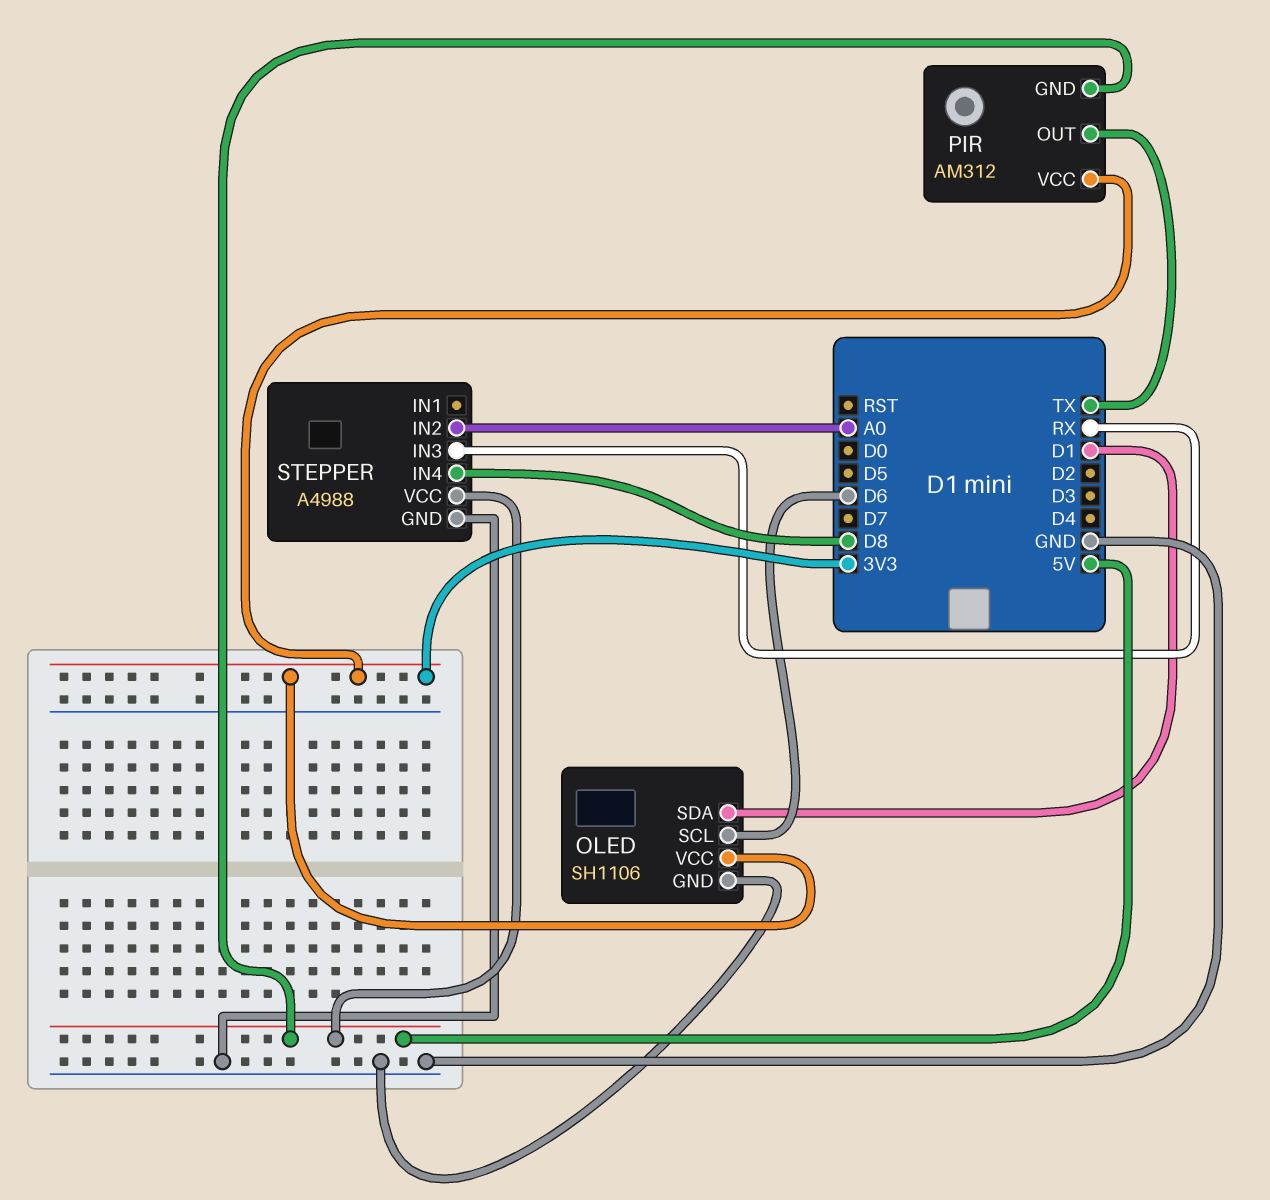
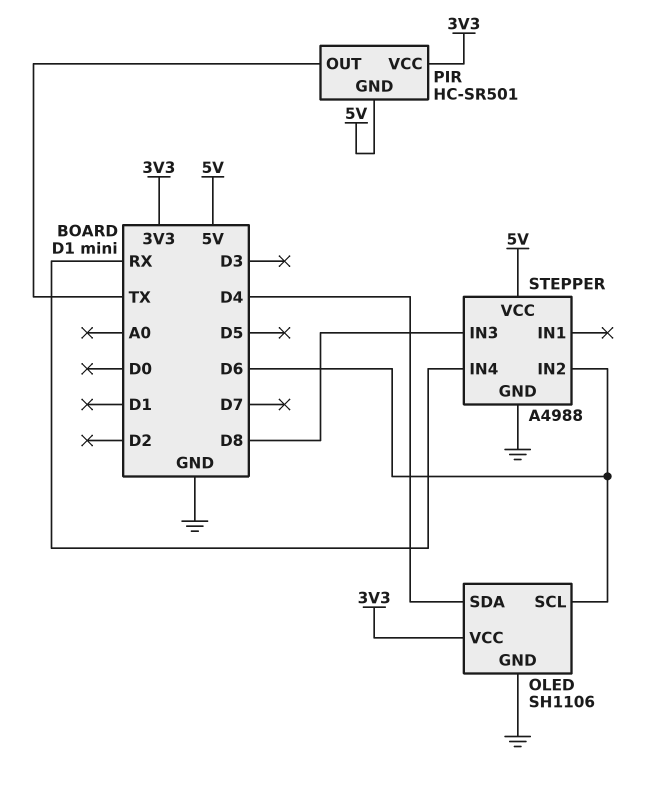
OLED pin SDA: D1 -> D4
PIR: AM312 -> HC-SR501
STEPPER pin IN2: A0 -> D6
STEPPER pin IN3: RX -> D8
STEPPER pin IN4: D8 -> RX

